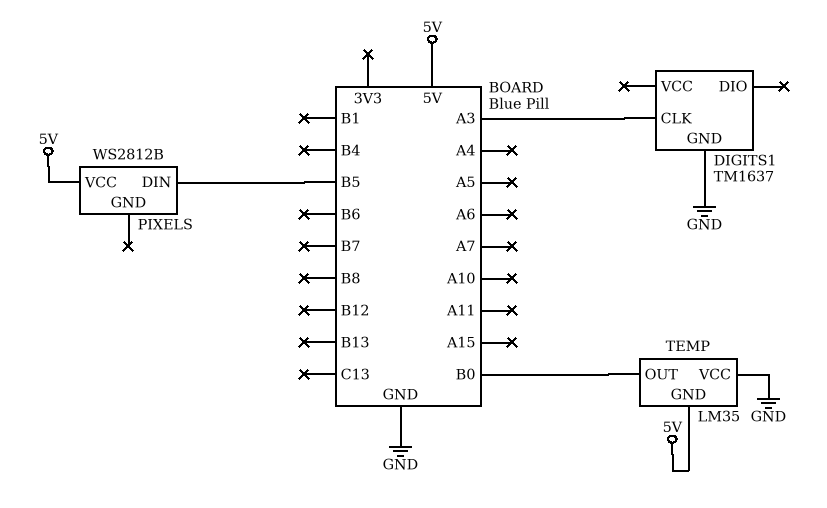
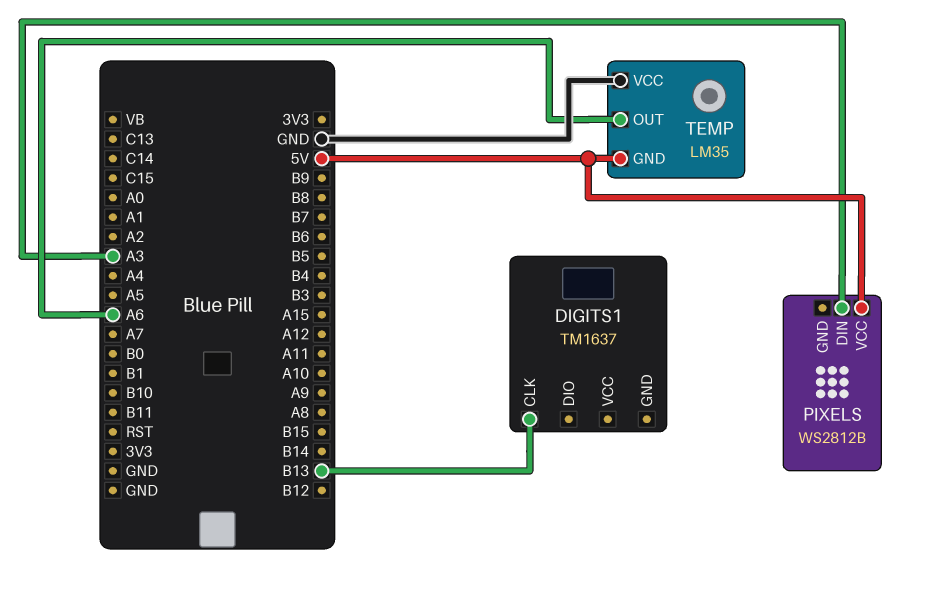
DIGITS1 pin CLK: A3 -> B13
DIGITS1 pin GND: GND -> none
PIXELS pin DIN: B5 -> A3
TEMP pin OUT: B0 -> A6

